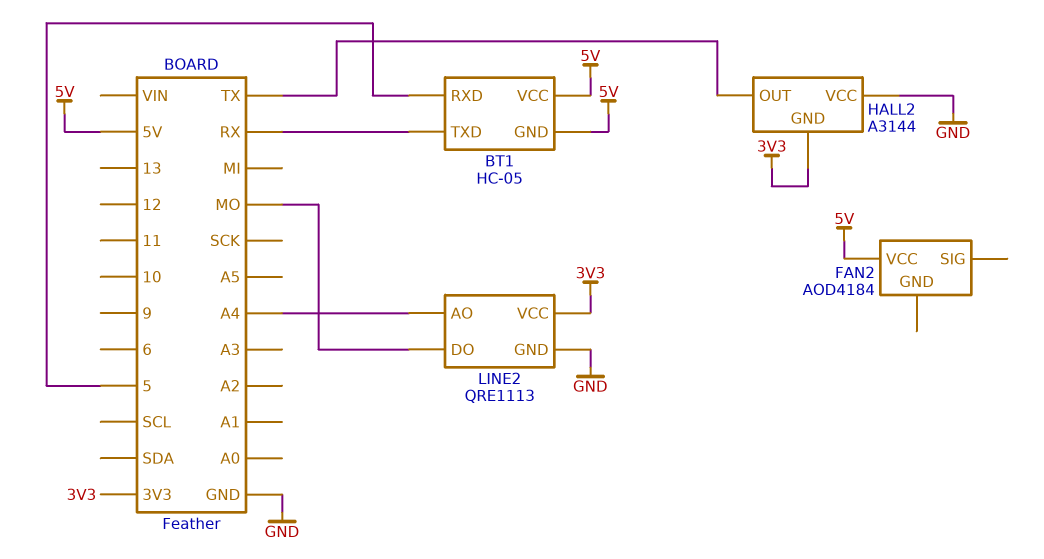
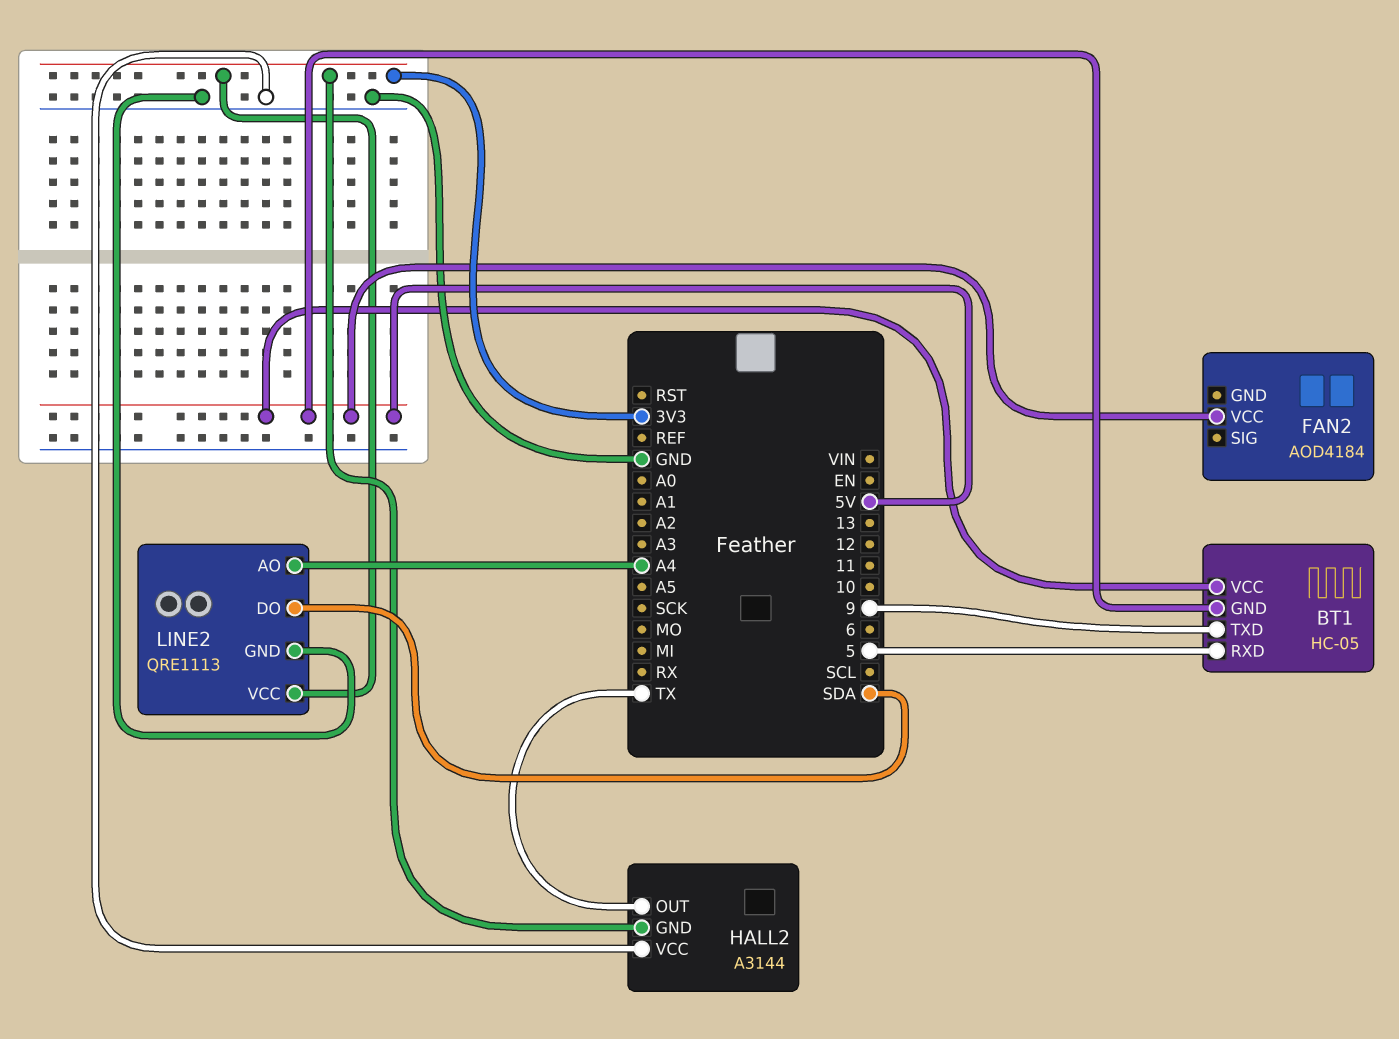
BT1 pin TXD: RX -> 9
LINE2 pin DO: MO -> SDA

